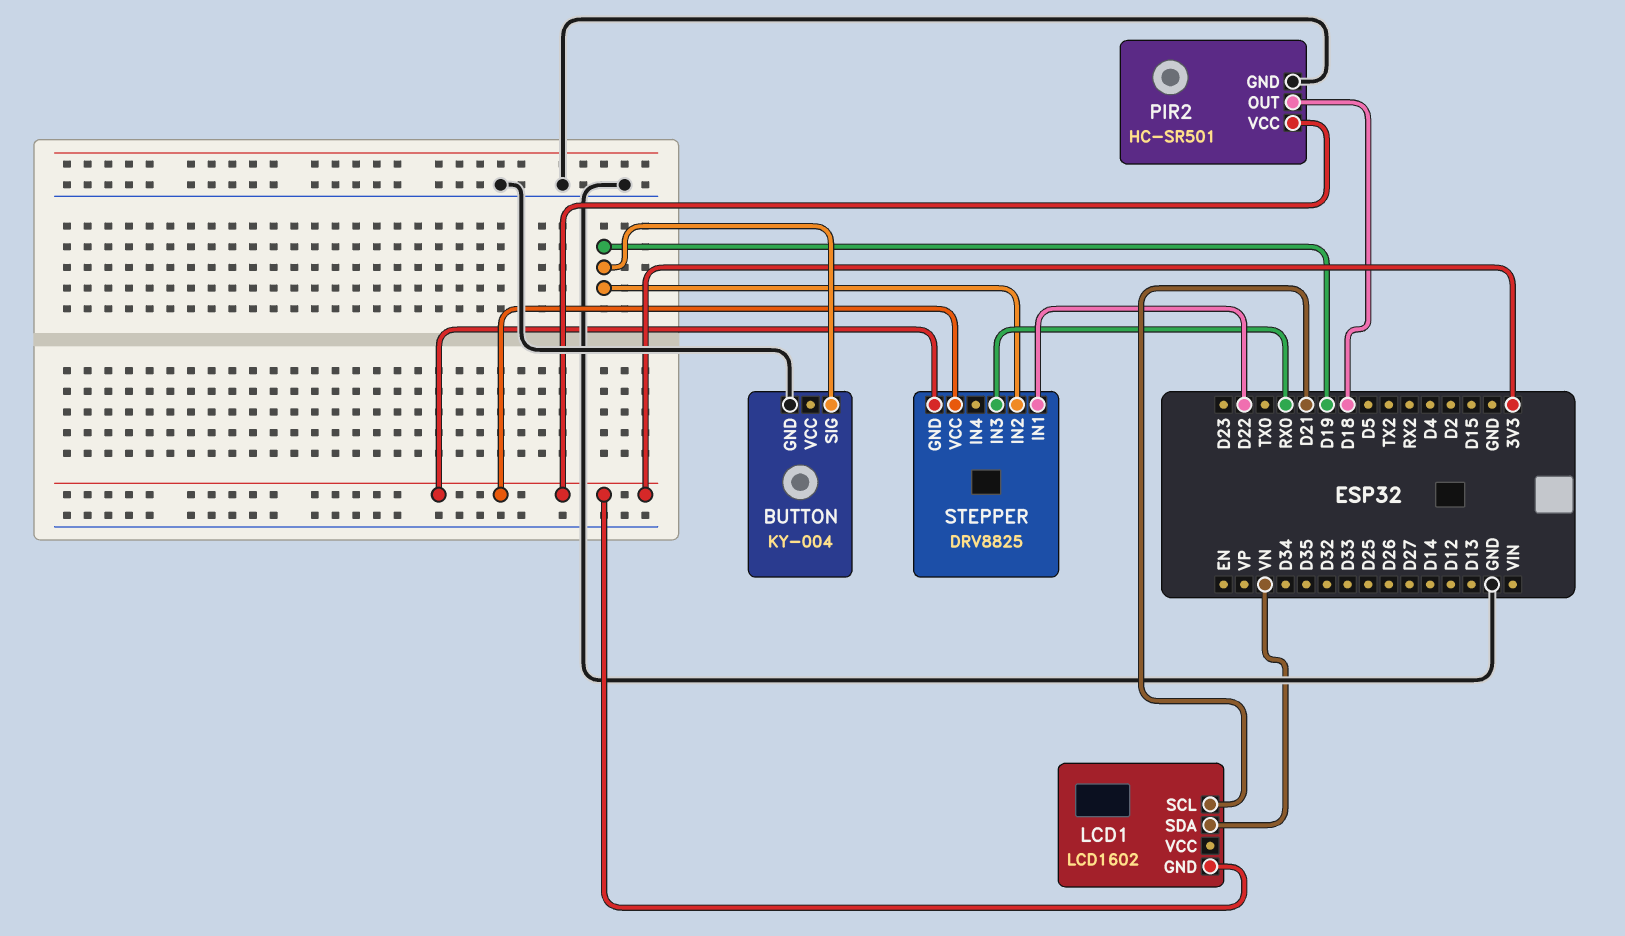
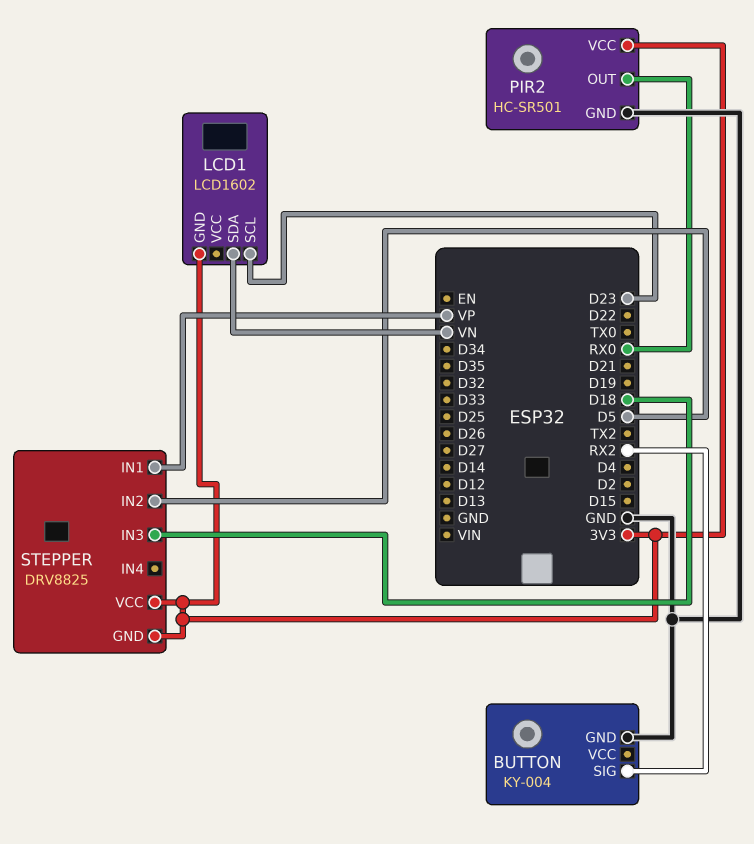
BUTTON pin SIG: D19 -> RX2
LCD1 pin SCL: D21 -> D23
PIR2 pin OUT: D18 -> RX0
STEPPER pin IN1: D22 -> VP
STEPPER pin IN2: D19 -> D5
STEPPER pin IN3: RX0 -> D18

